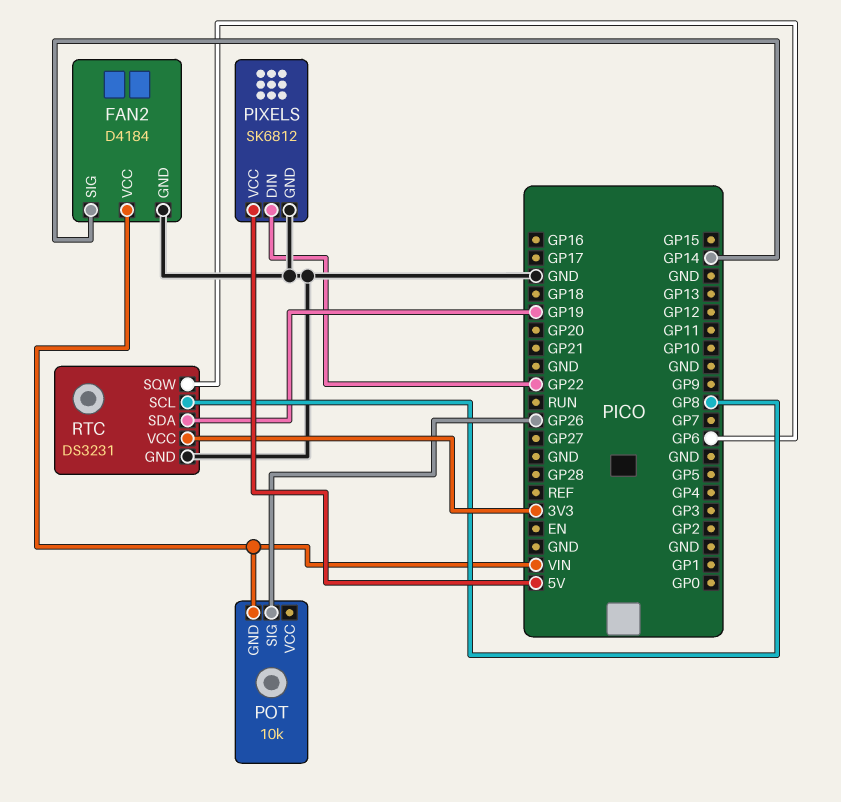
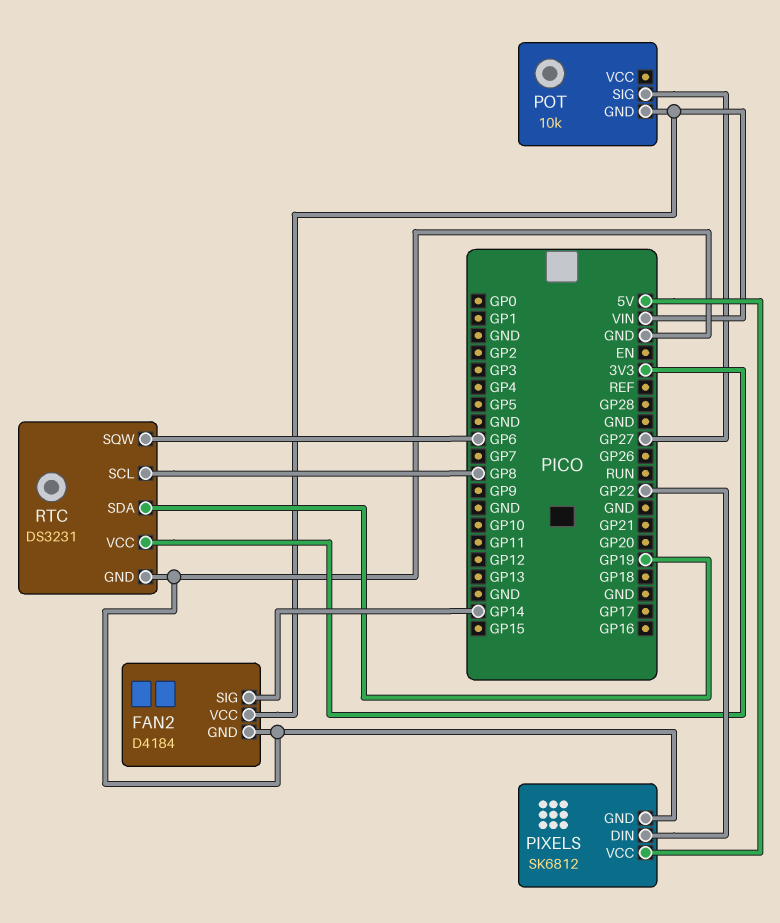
POT pin SIG: GP26 -> GP27

